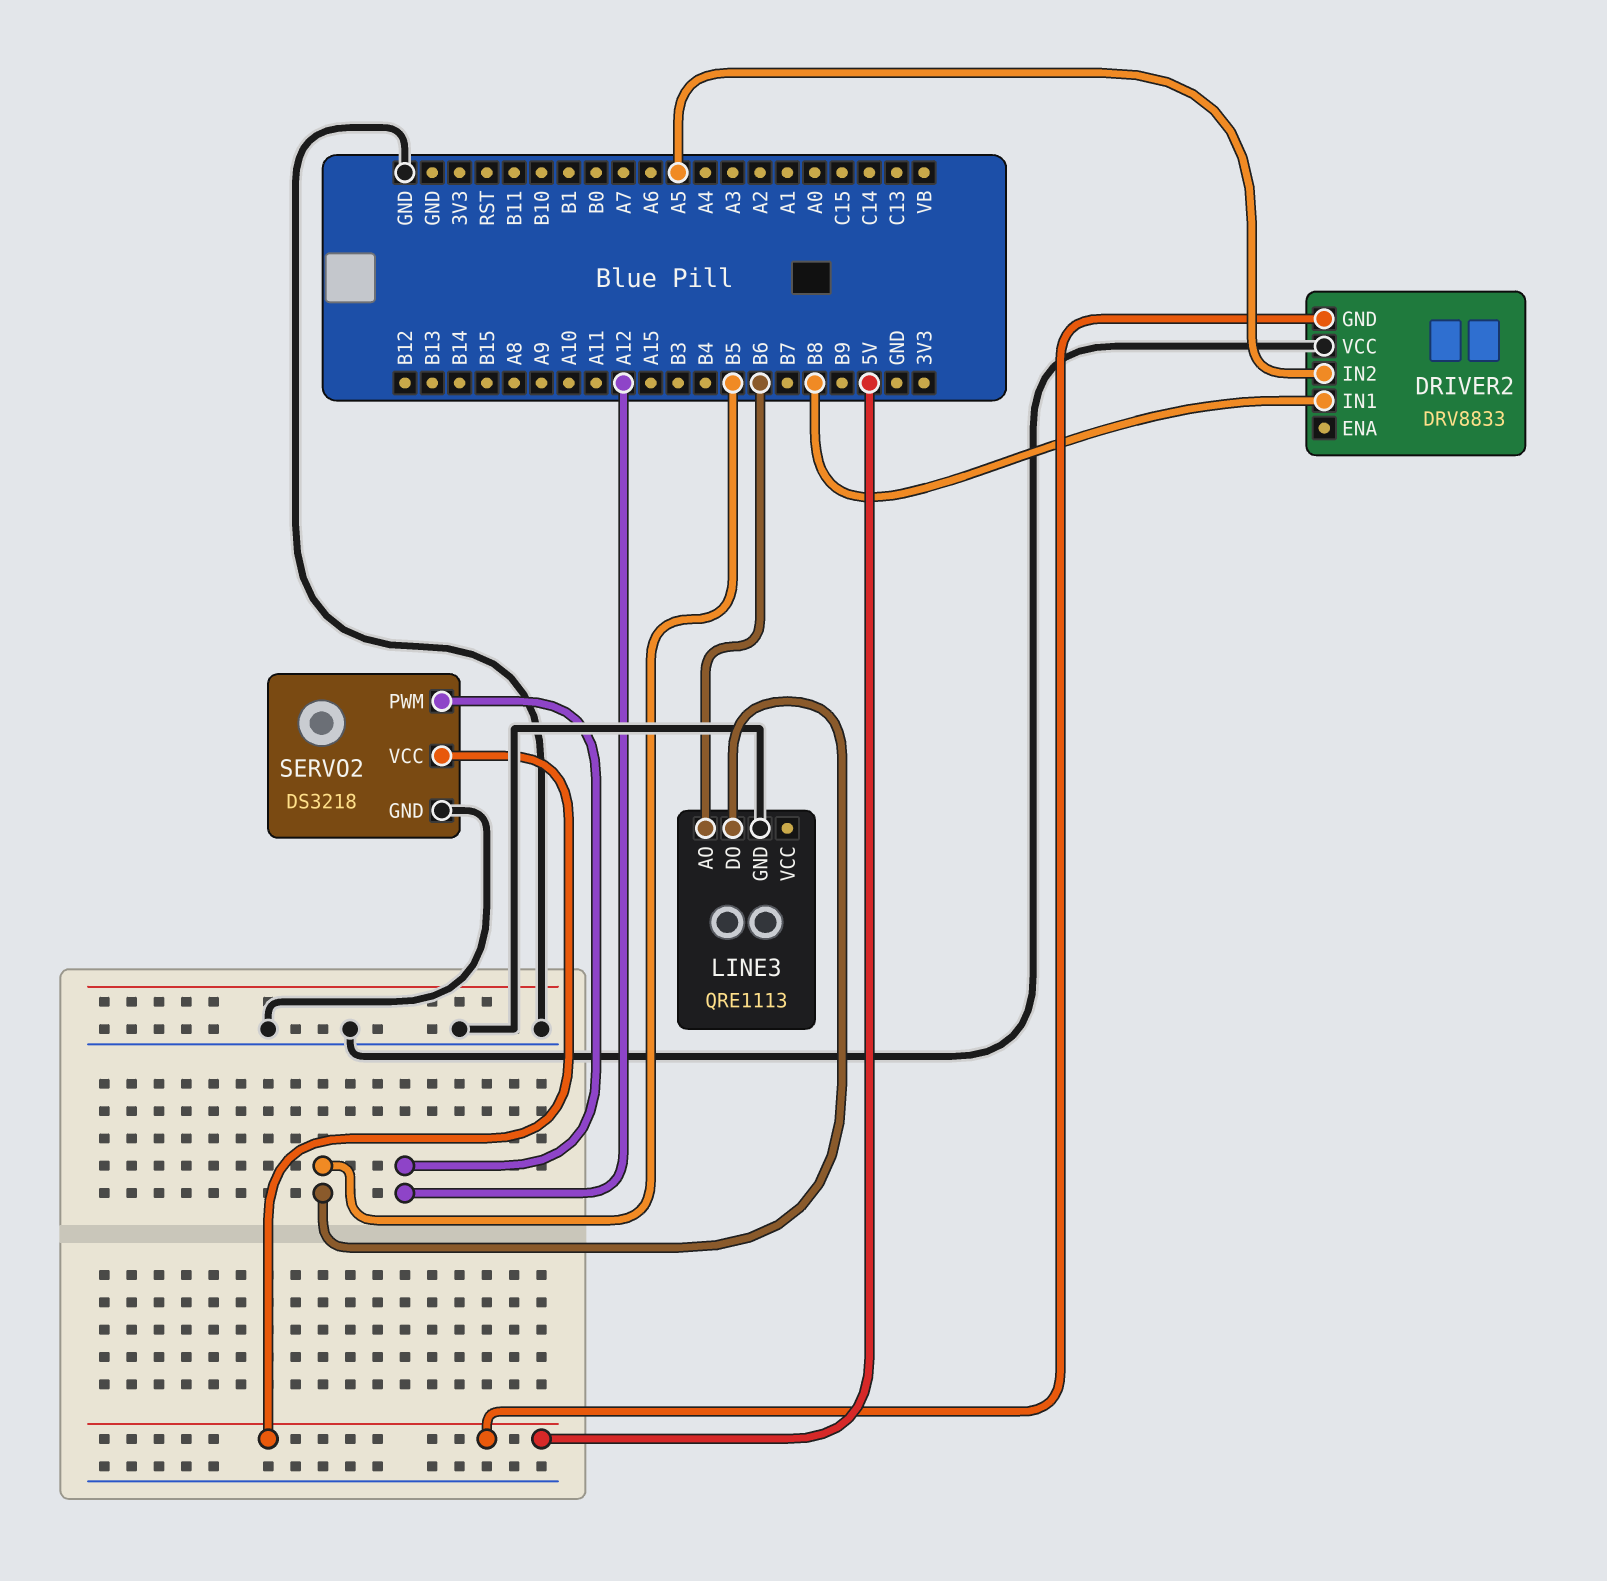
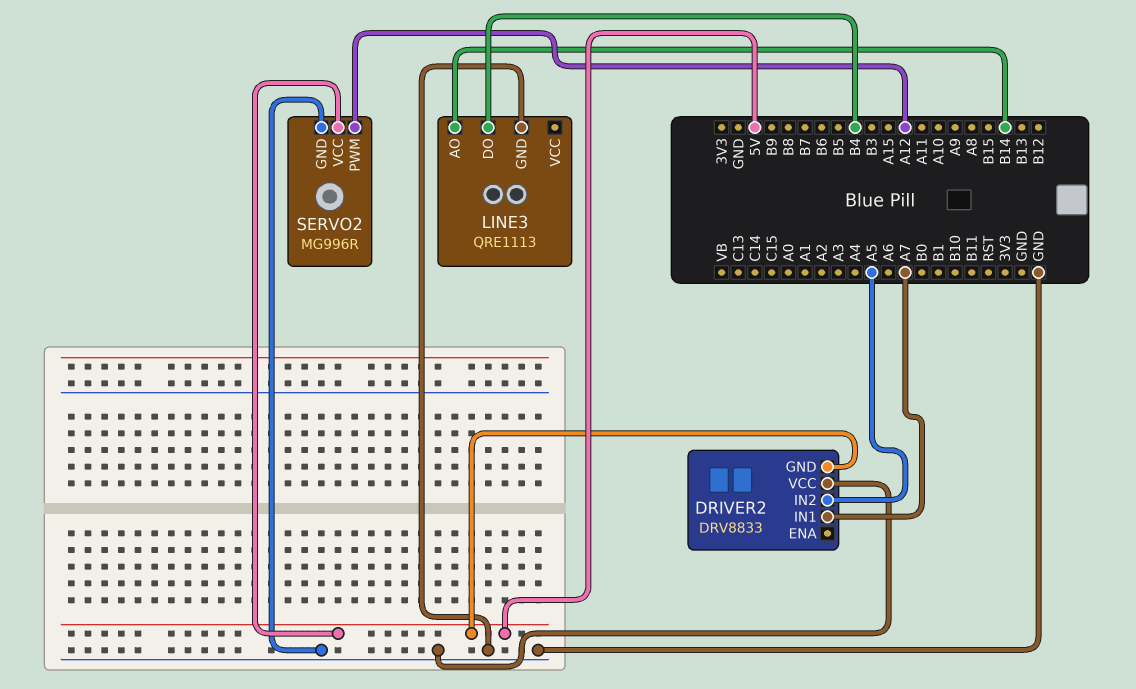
DRIVER2 pin IN1: B8 -> A7
LINE3 pin AO: B6 -> B14
LINE3 pin DO: B5 -> B4
SERVO2: DS3218 -> MG996R

